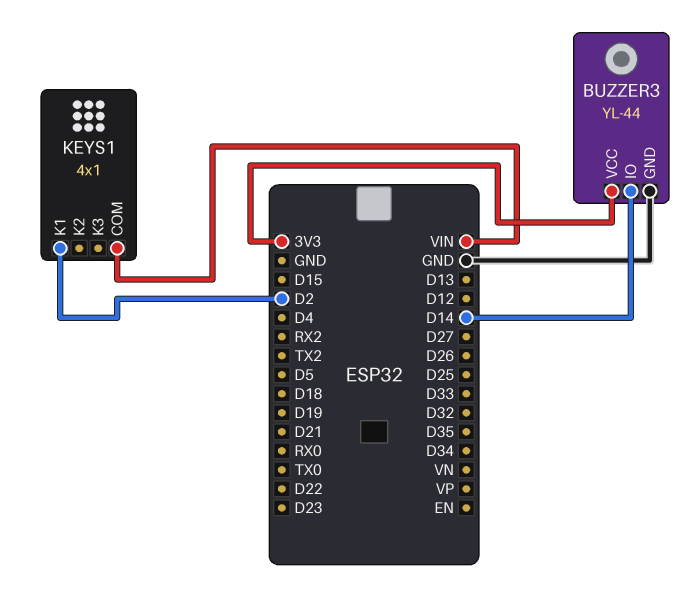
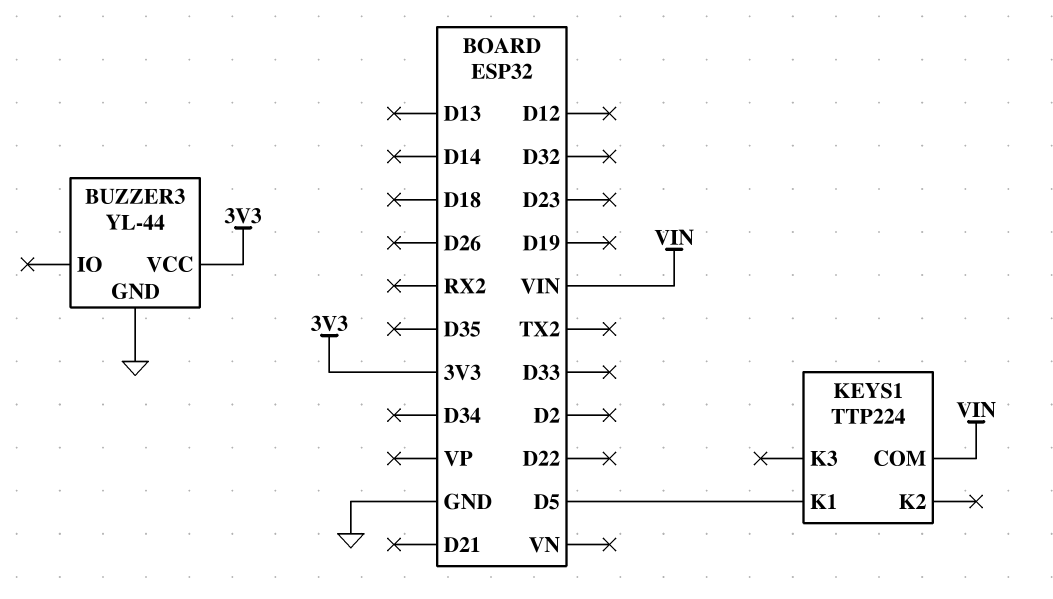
BUZZER3 pin IO: D14 -> none
KEYS1: 4x1 -> TTP224
KEYS1 pin K1: D2 -> D5

